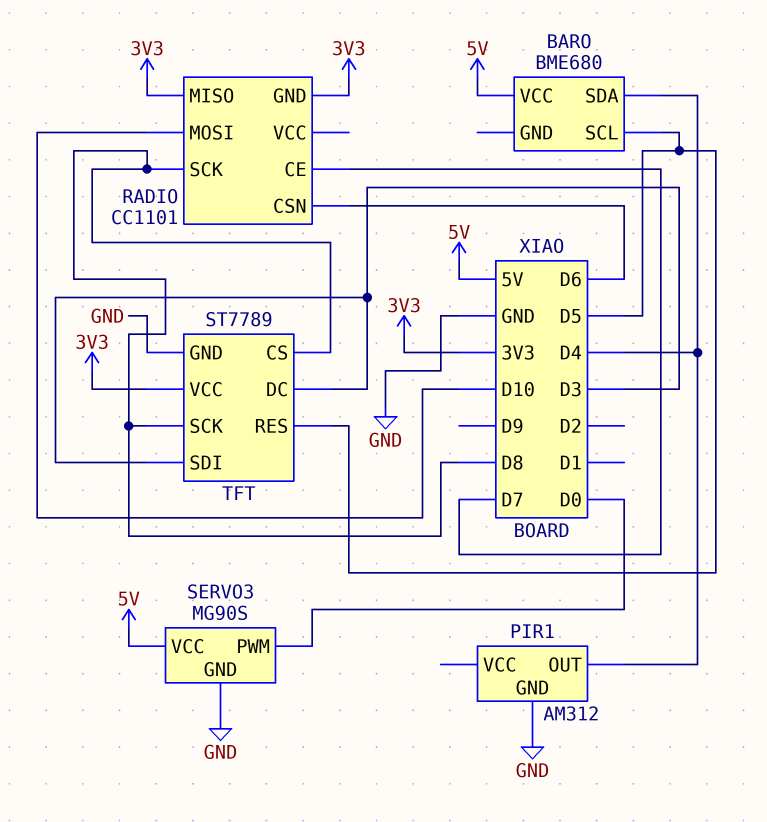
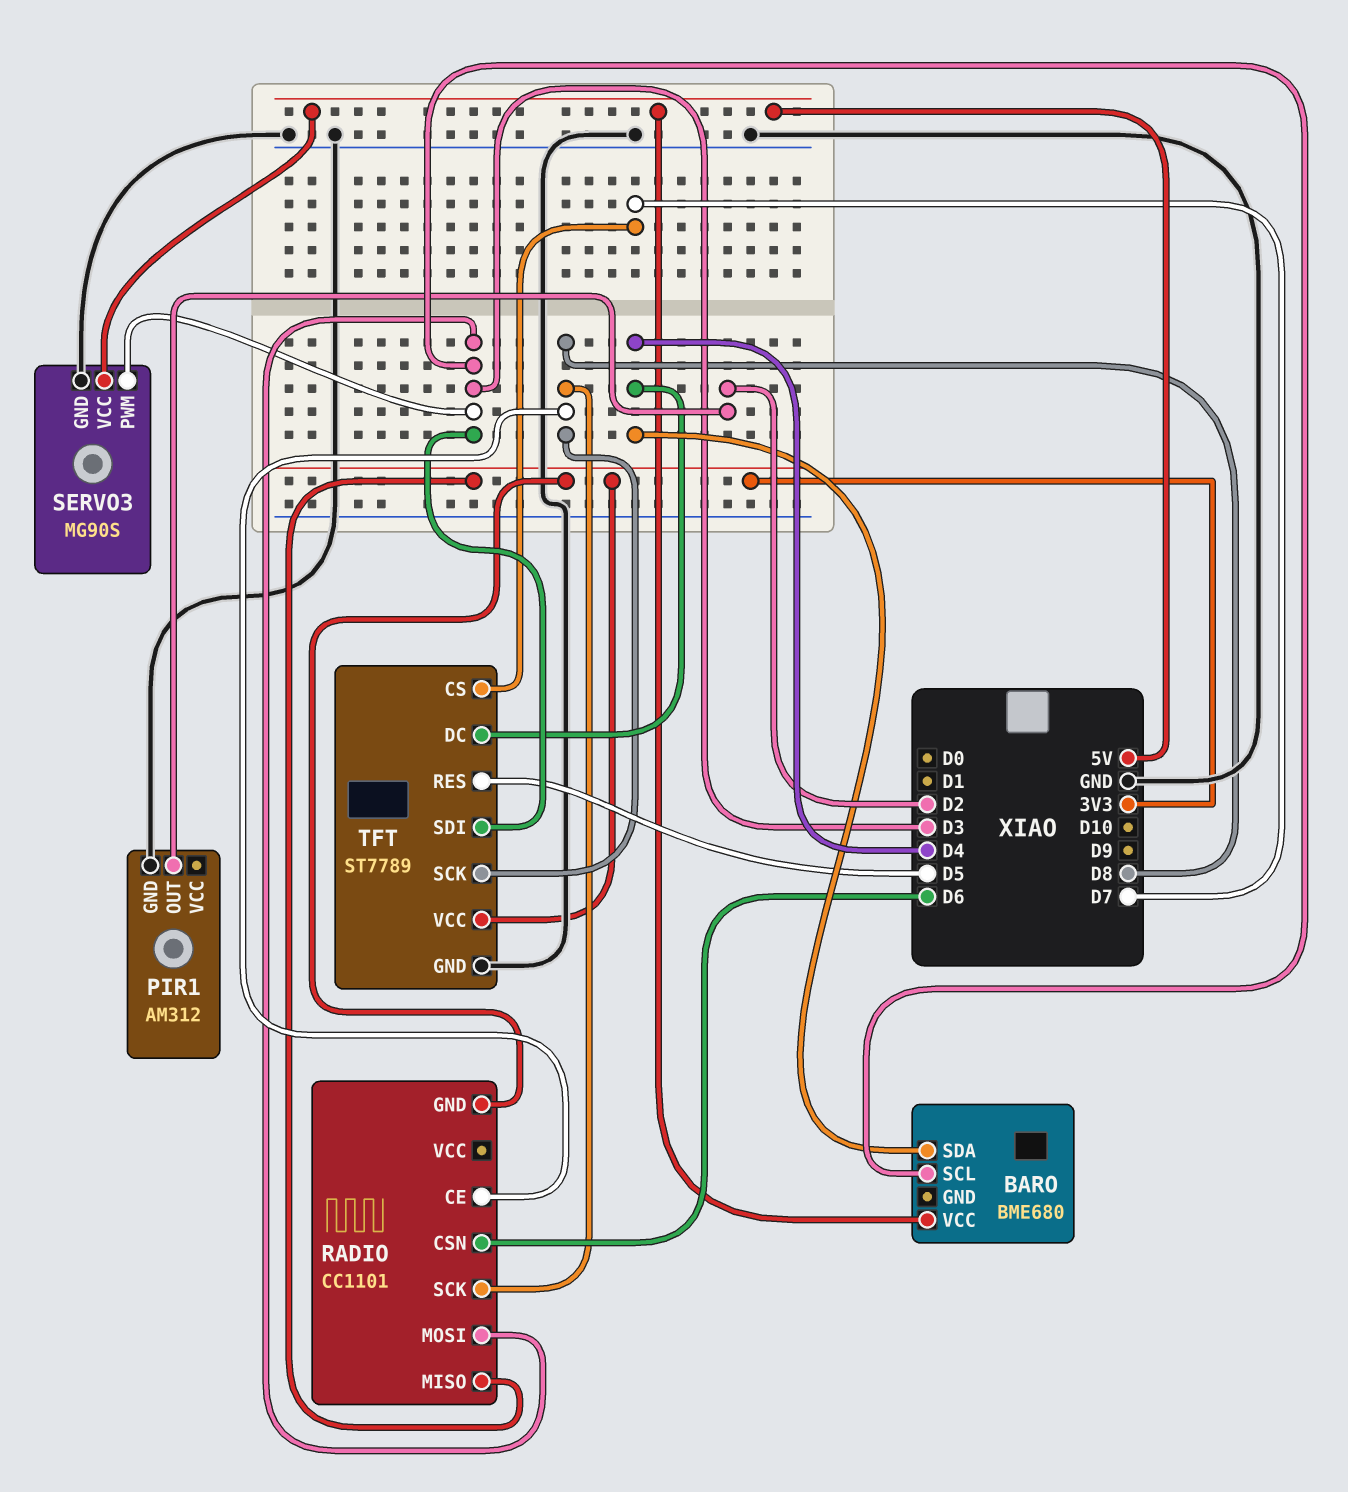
BARO pin SCL: D5 -> D3
PIR1 pin OUT: D4 -> D2
RADIO pin CE: D7 -> D8
RADIO pin MOSI: D10 -> D3
SERVO3 pin PWM: D0 -> D3
TFT pin CS: D8 -> D7
TFT pin DC: D3 -> D4

